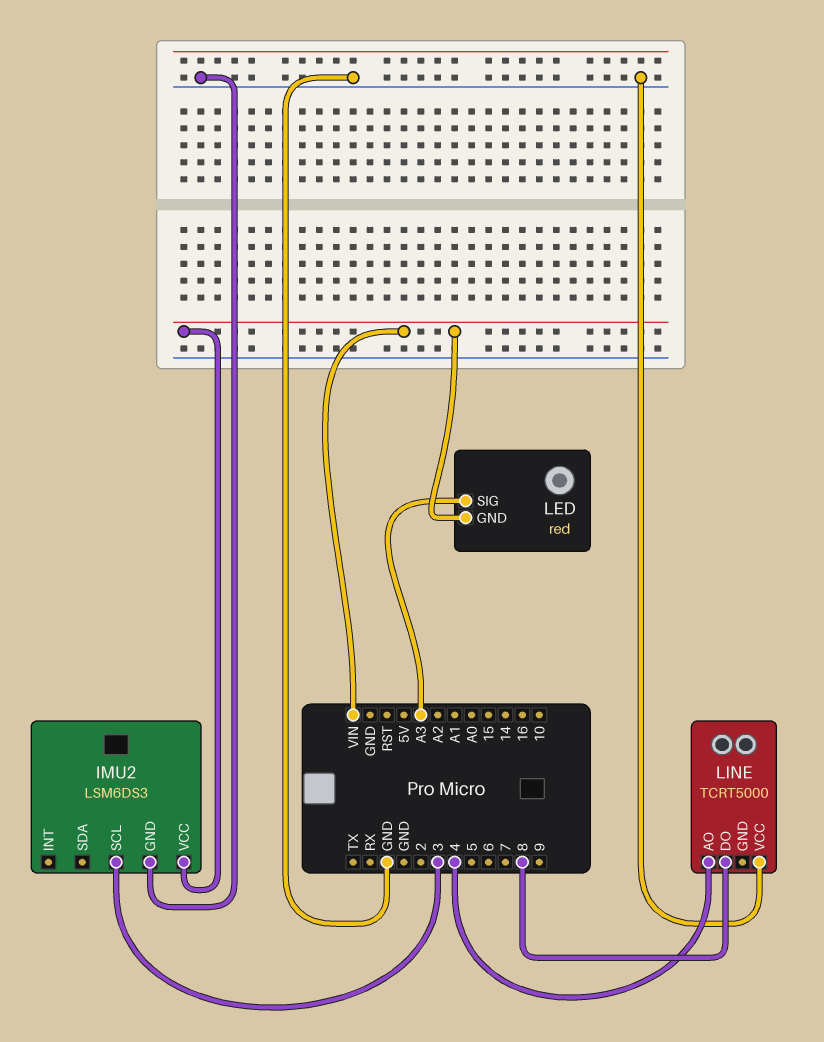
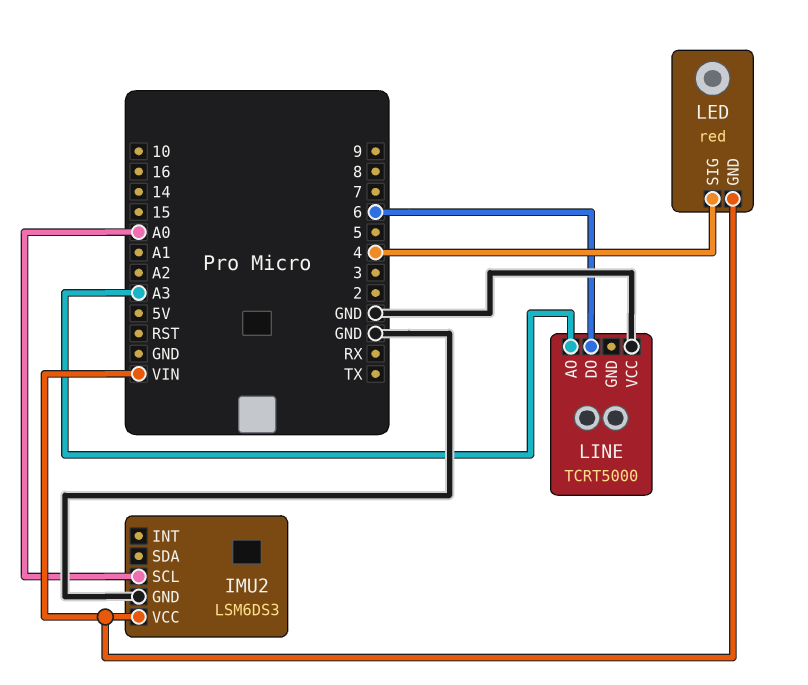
IMU2 pin SCL: 3 -> A0
LED pin SIG: A3 -> 4
LINE pin AO: 4 -> A3
LINE pin DO: 8 -> 6

